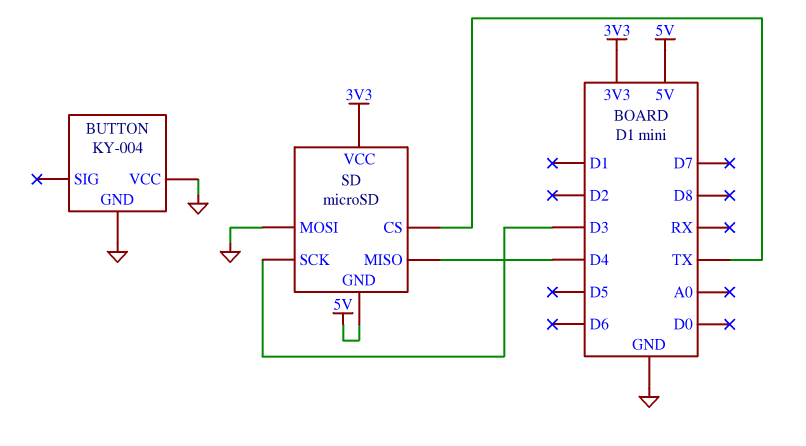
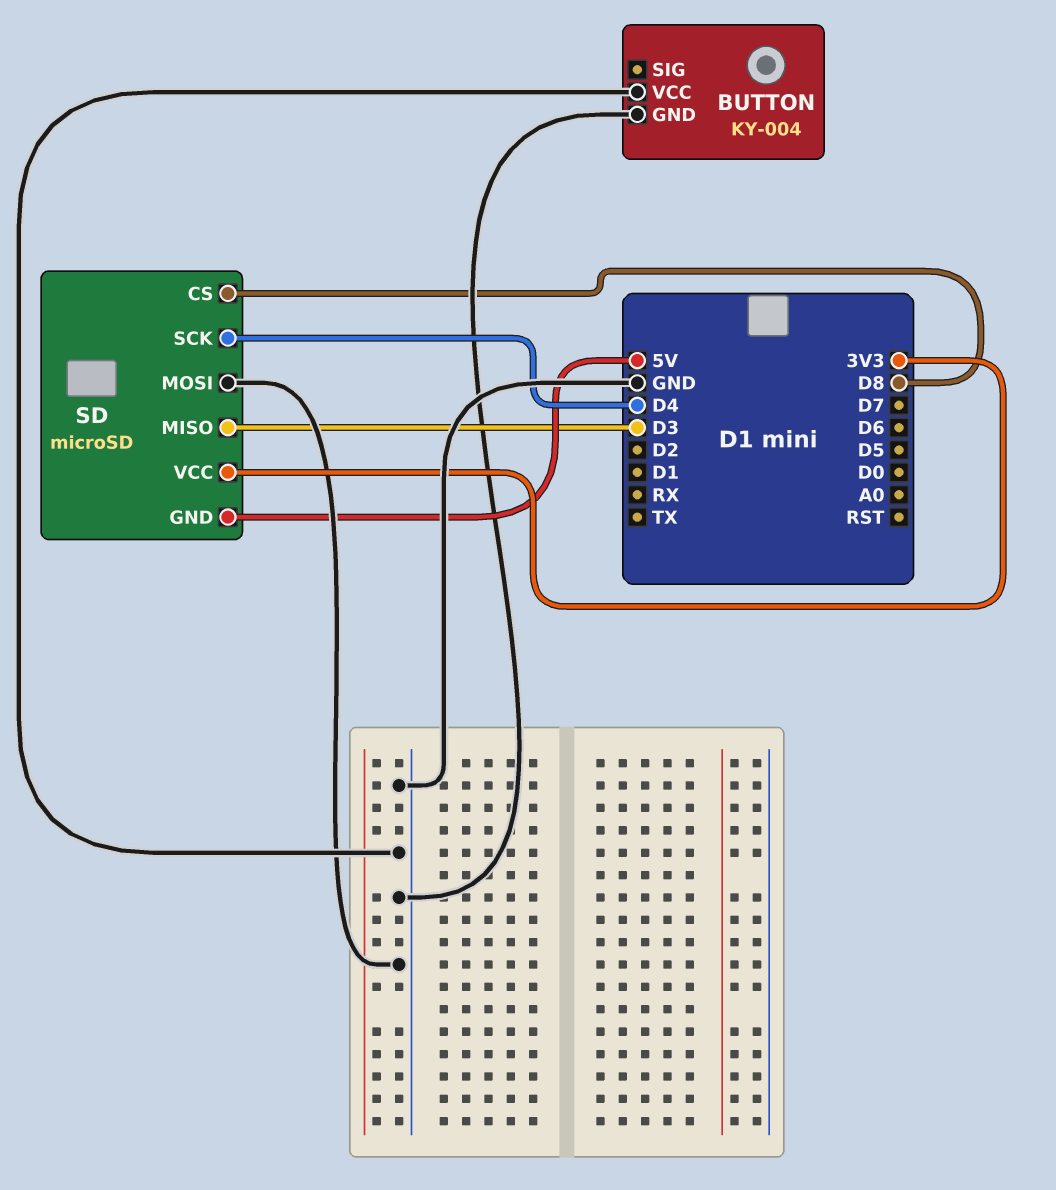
SD pin CS: TX -> D8
SD pin MISO: D4 -> D3
SD pin SCK: D3 -> D4

